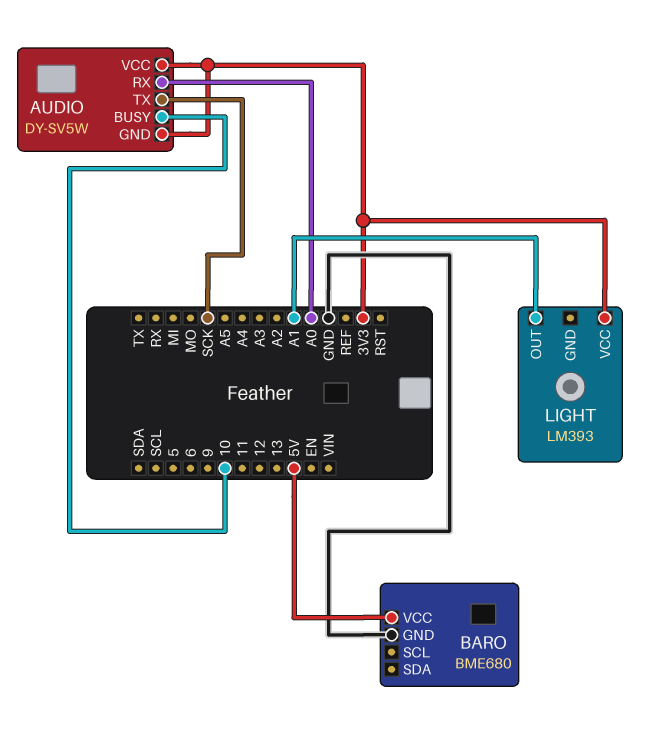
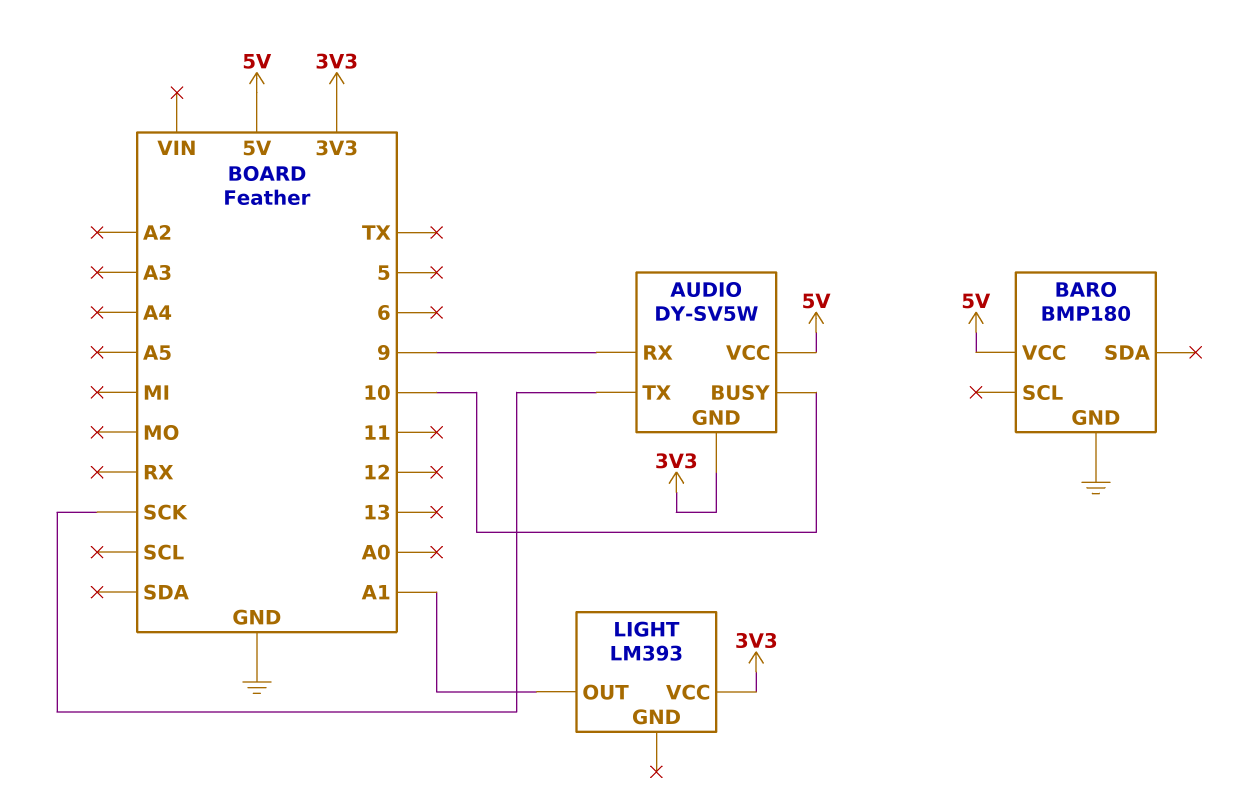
AUDIO pin RX: A0 -> 9
AUDIO pin VCC: 3V3 -> 5V
BARO: BME680 -> BMP180

